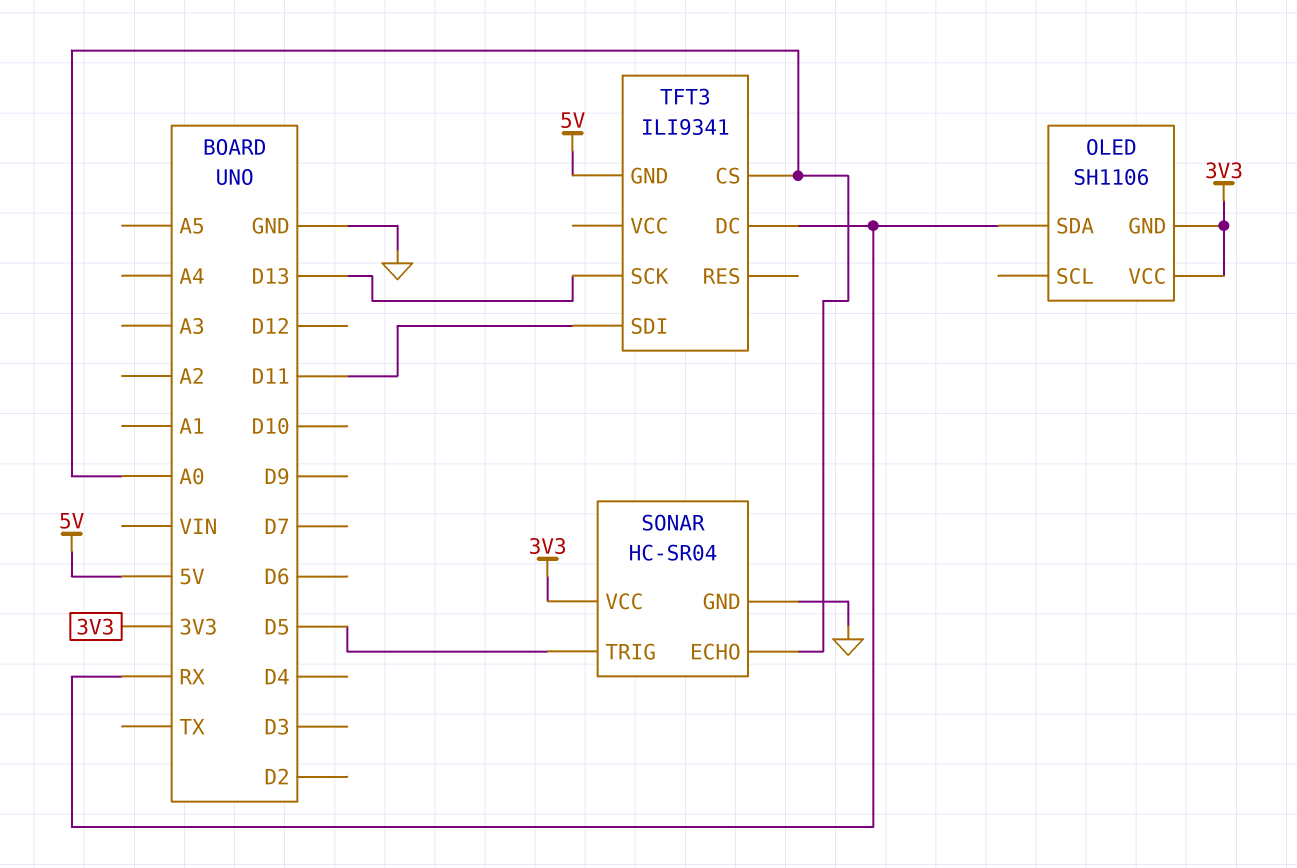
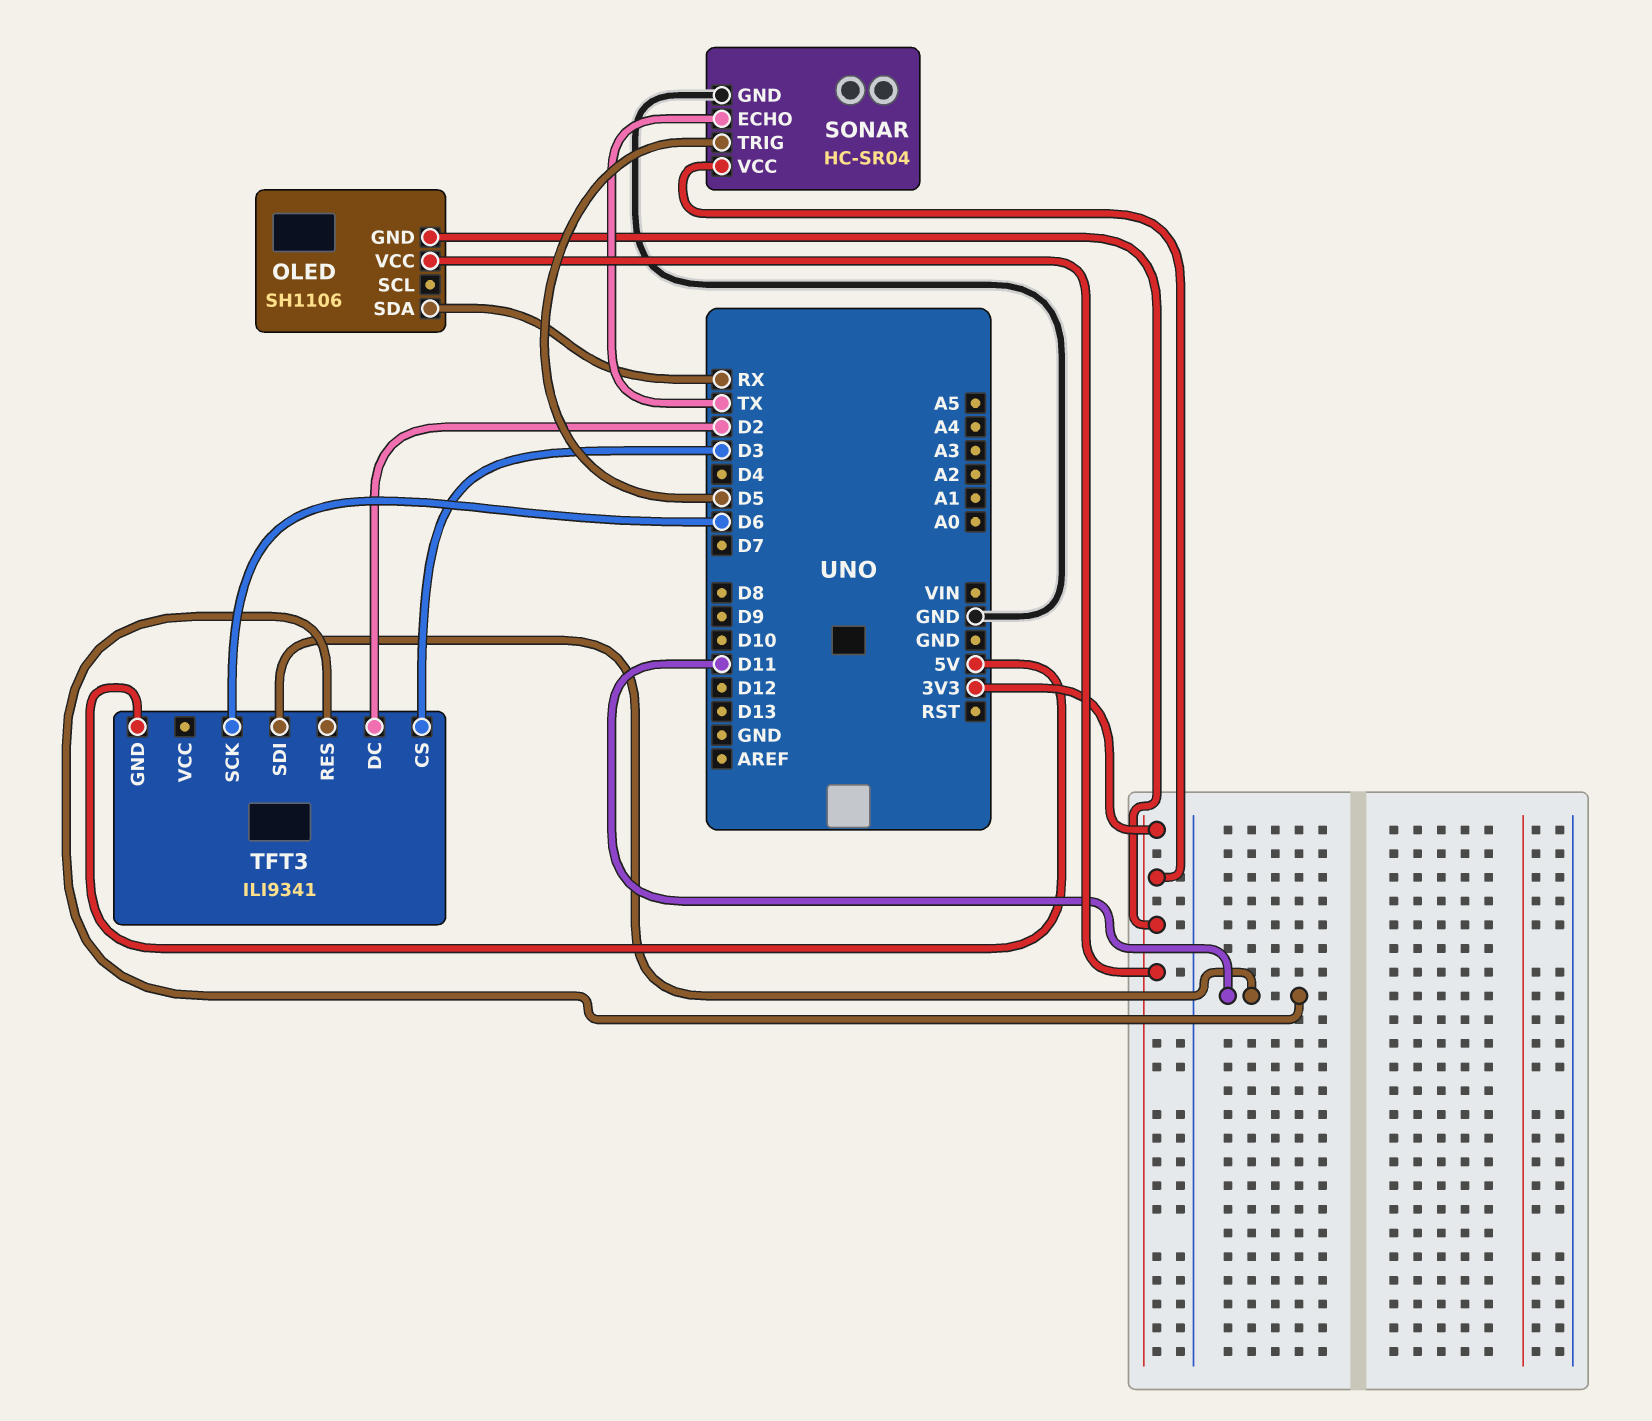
SONAR pin ECHO: A0 -> TX
TFT3 pin CS: A0 -> D3
TFT3 pin DC: RX -> D2
TFT3 pin RES: none -> D11
TFT3 pin SCK: D13 -> D6

